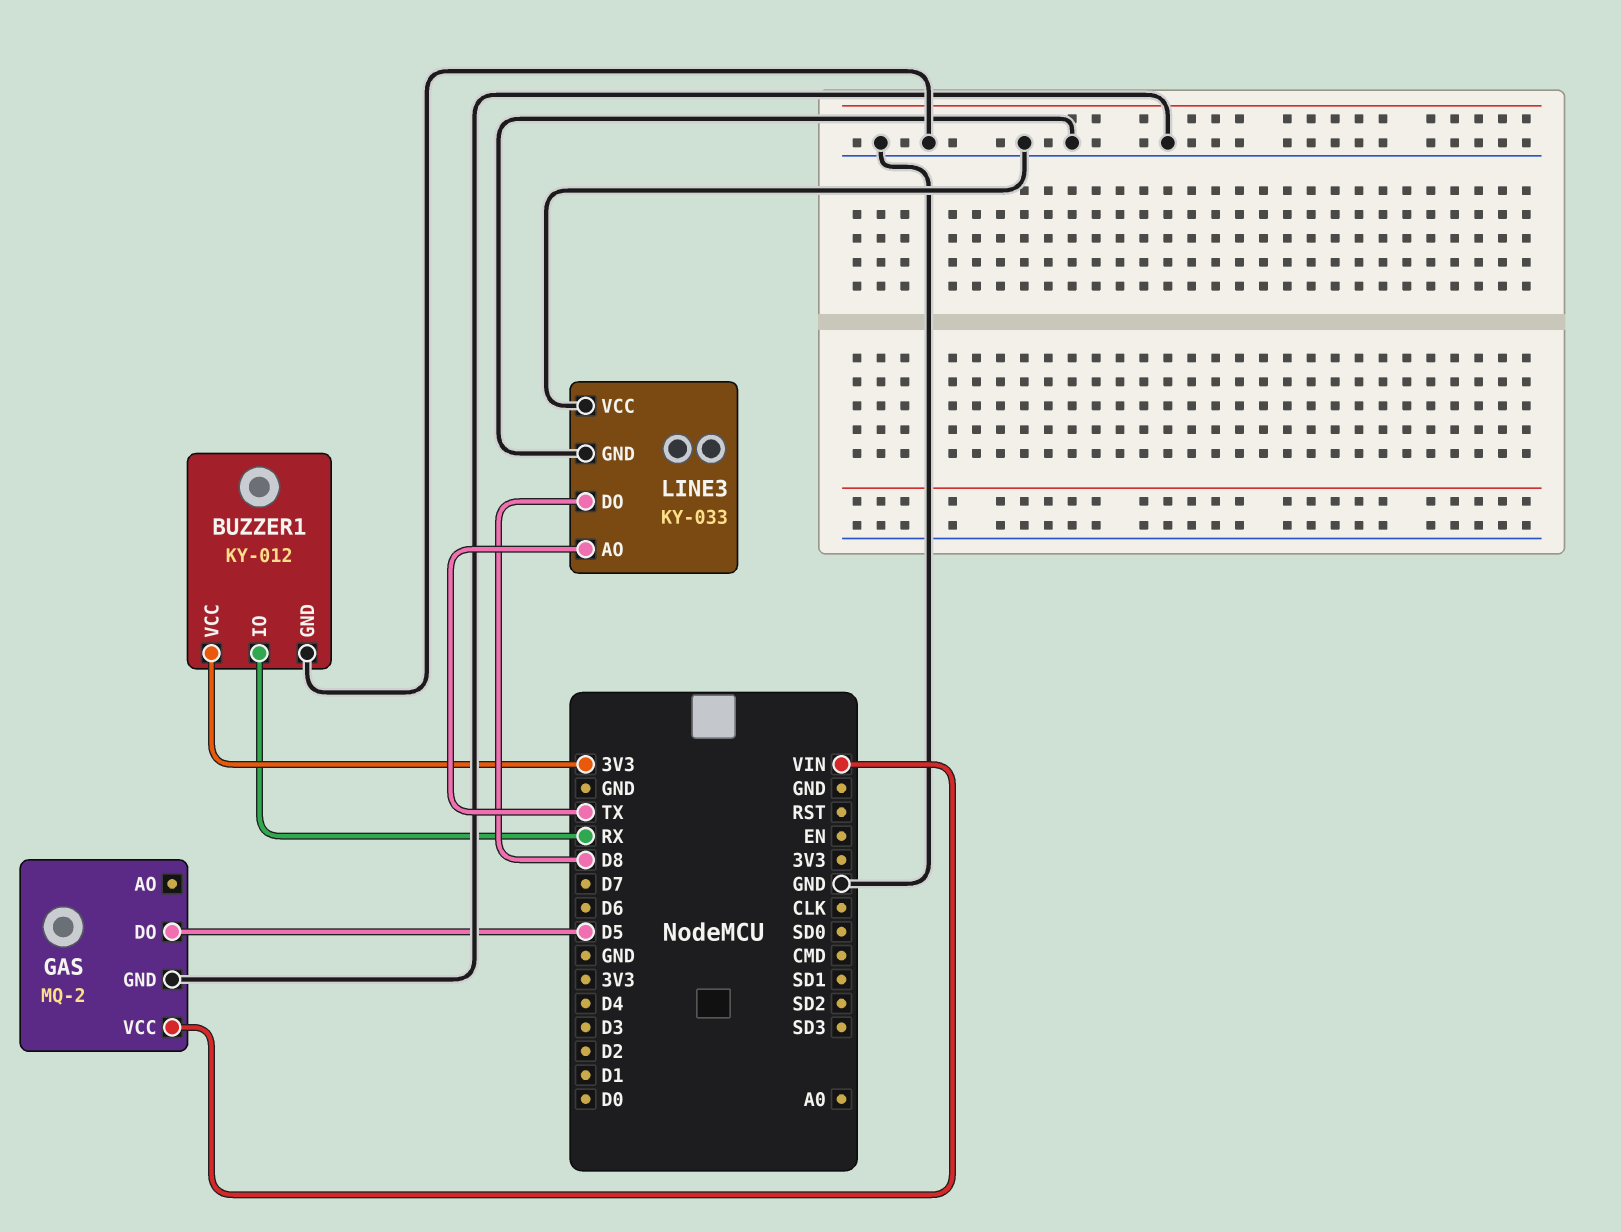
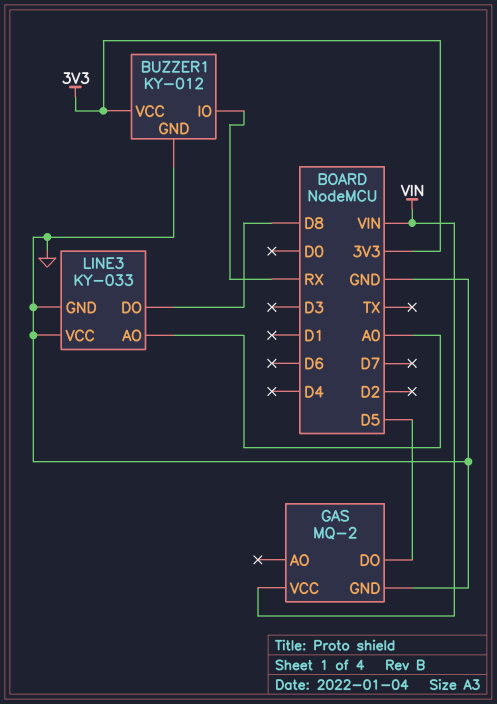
LINE3 pin AO: TX -> A0

